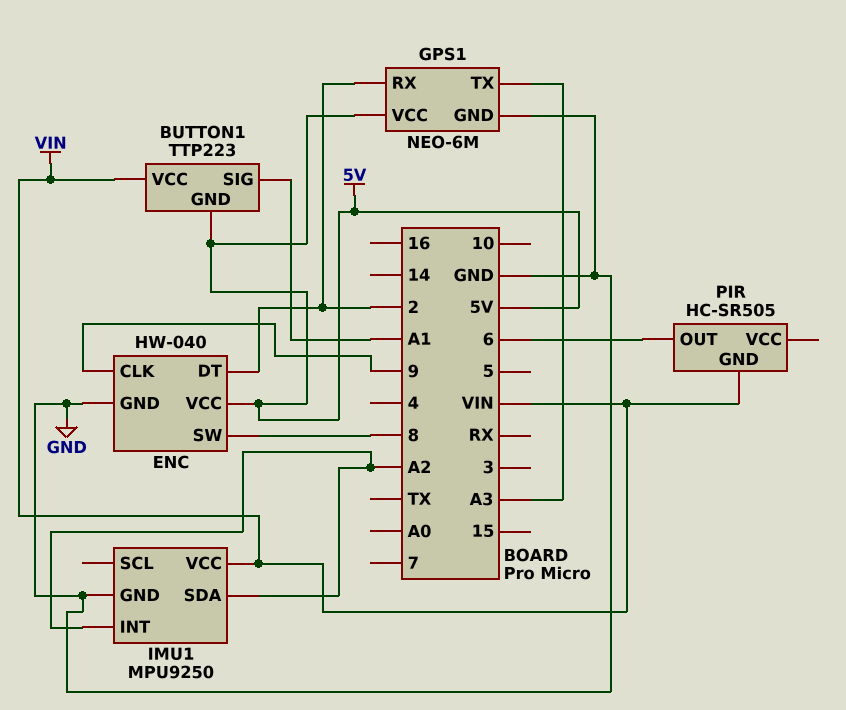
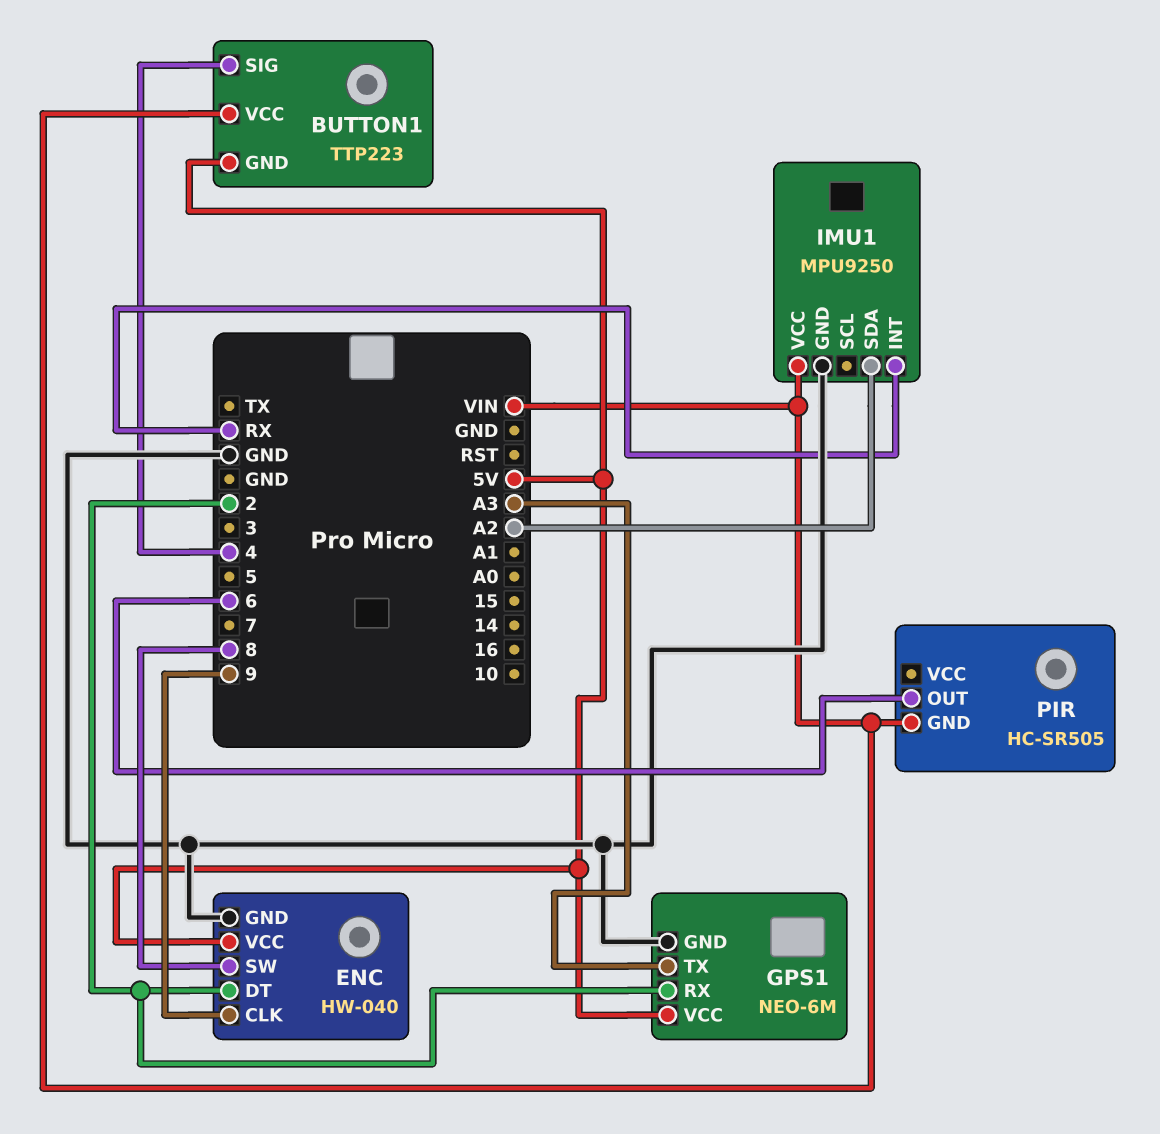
BUTTON1 pin SIG: A1 -> 4
IMU1 pin INT: A2 -> RX

